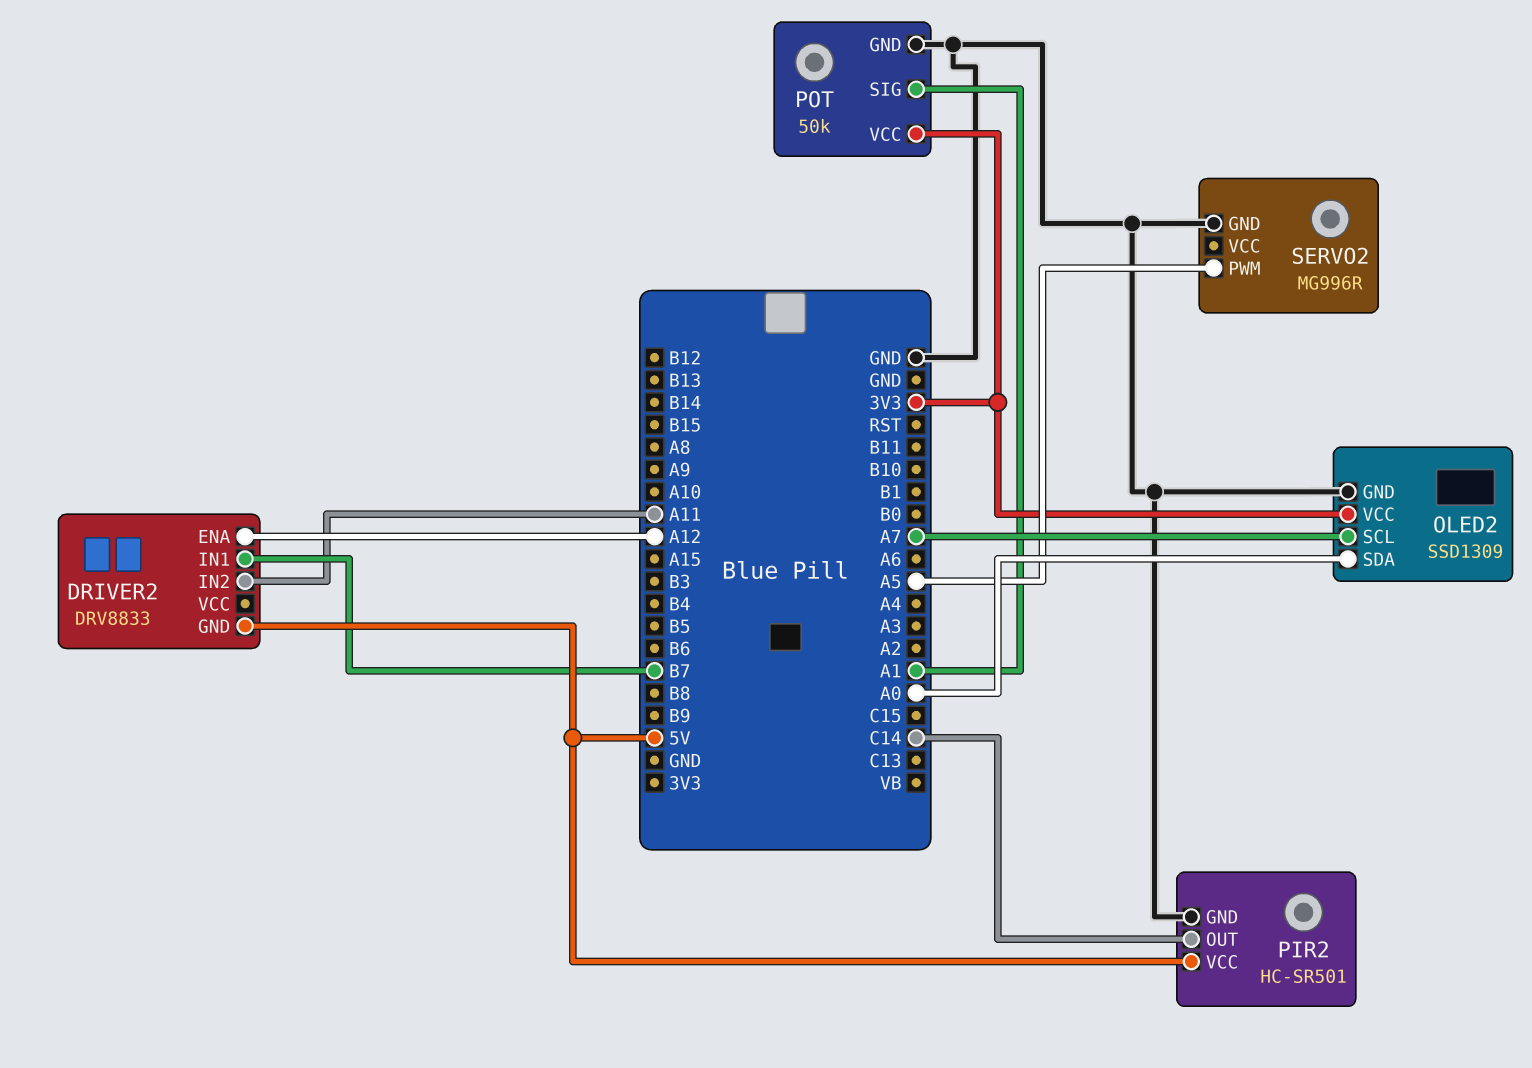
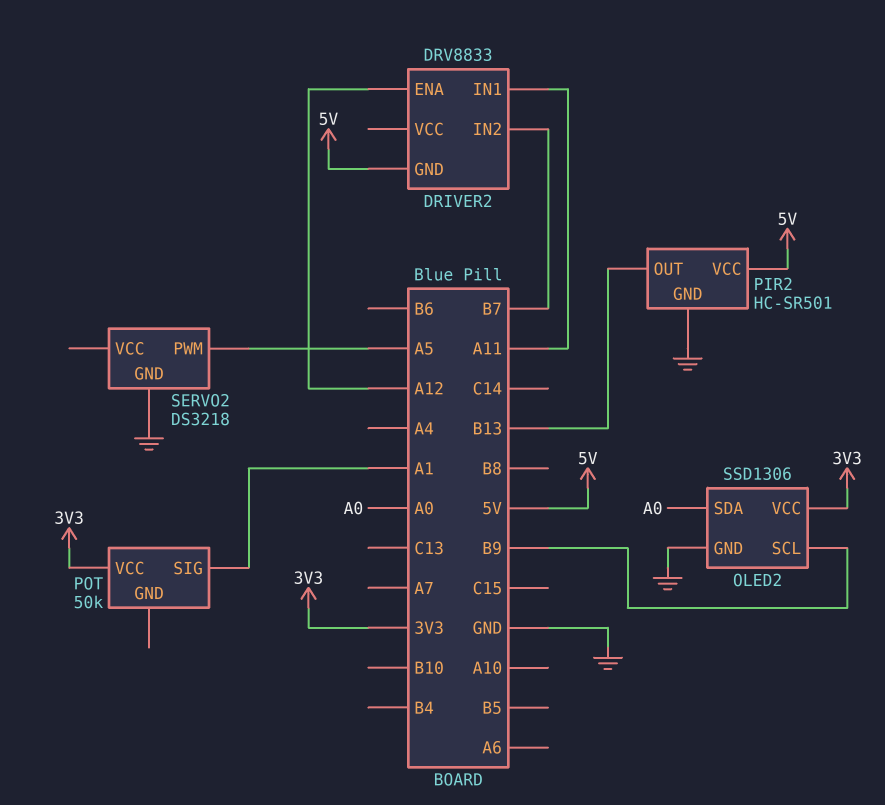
DRIVER2 pin IN1: B7 -> A11
DRIVER2 pin IN2: A11 -> B7
OLED2: SSD1309 -> SSD1306
OLED2 pin SCL: A7 -> B9
PIR2 pin OUT: C14 -> B13
POT pin GND: GND -> none
SERVO2: MG996R -> DS3218

